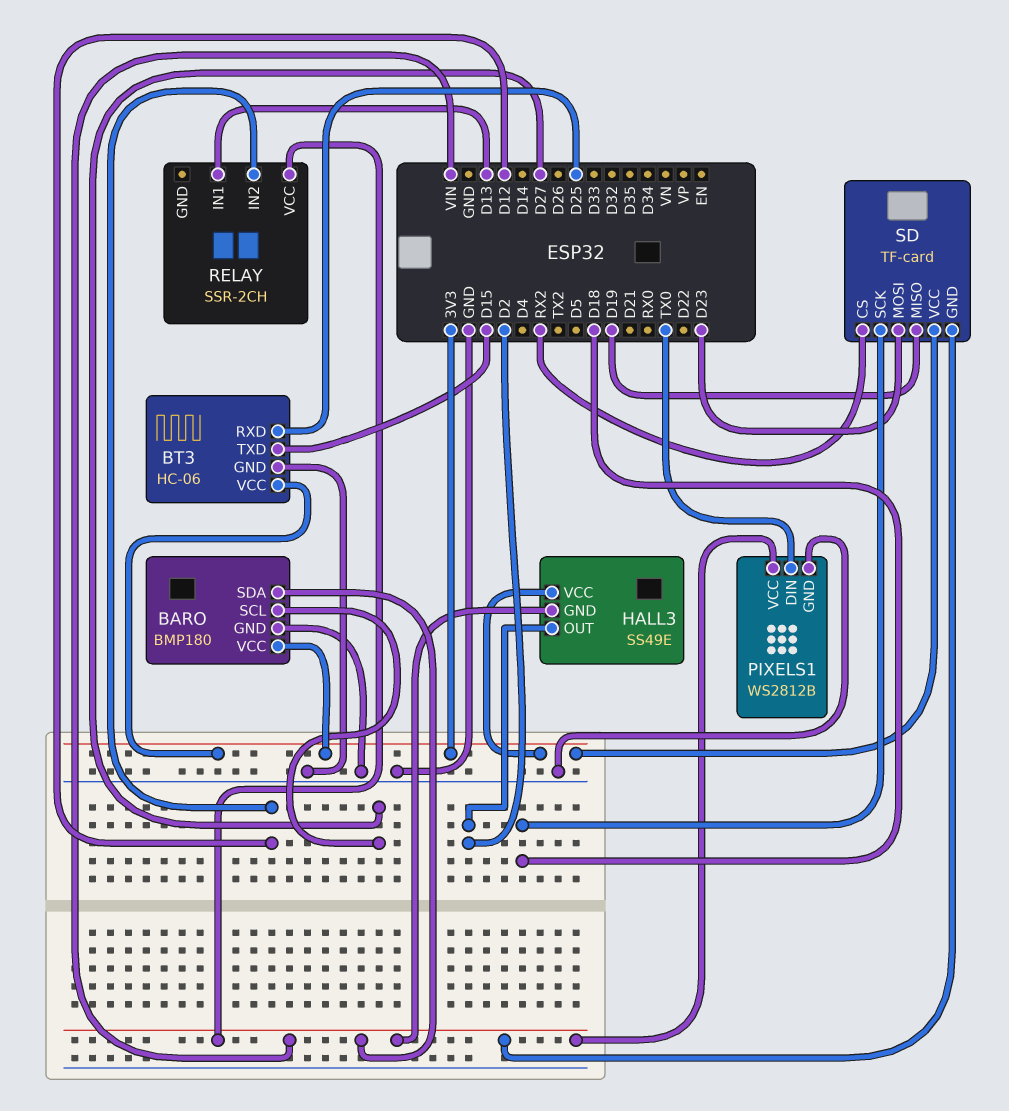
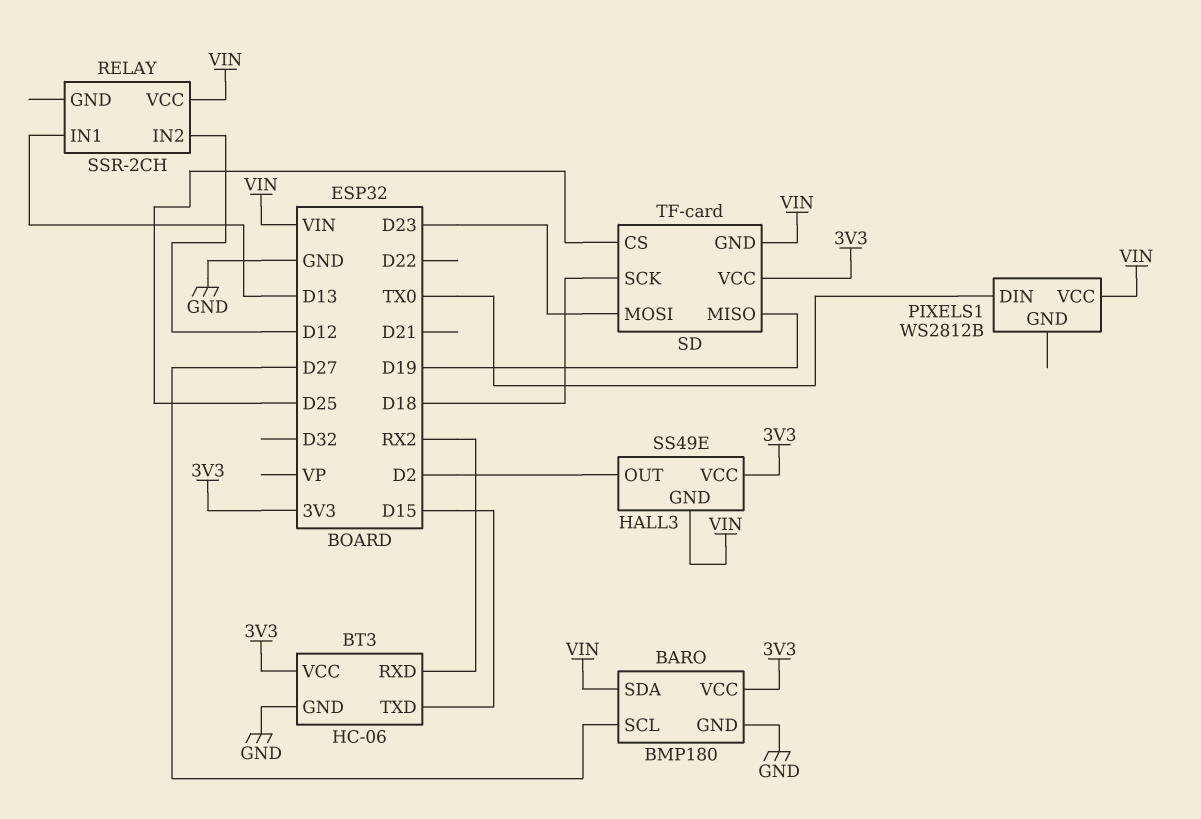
BT3 pin RXD: D25 -> RX2
PIXELS1 pin GND: GND -> none
SD pin CS: RX2 -> D25

